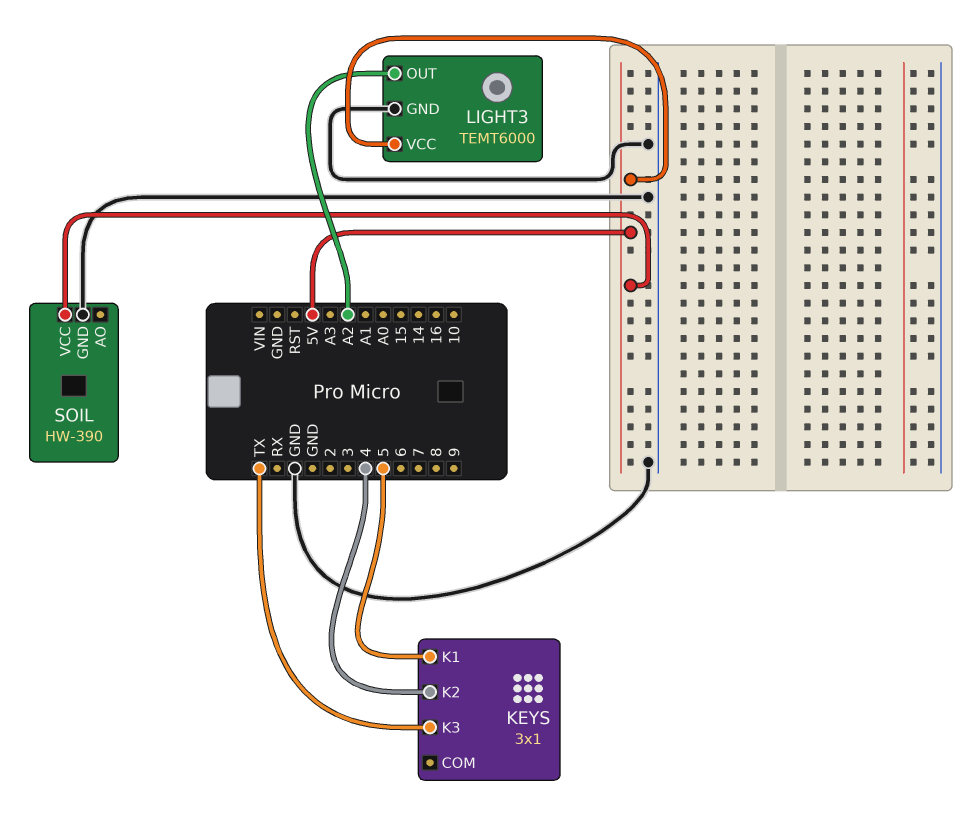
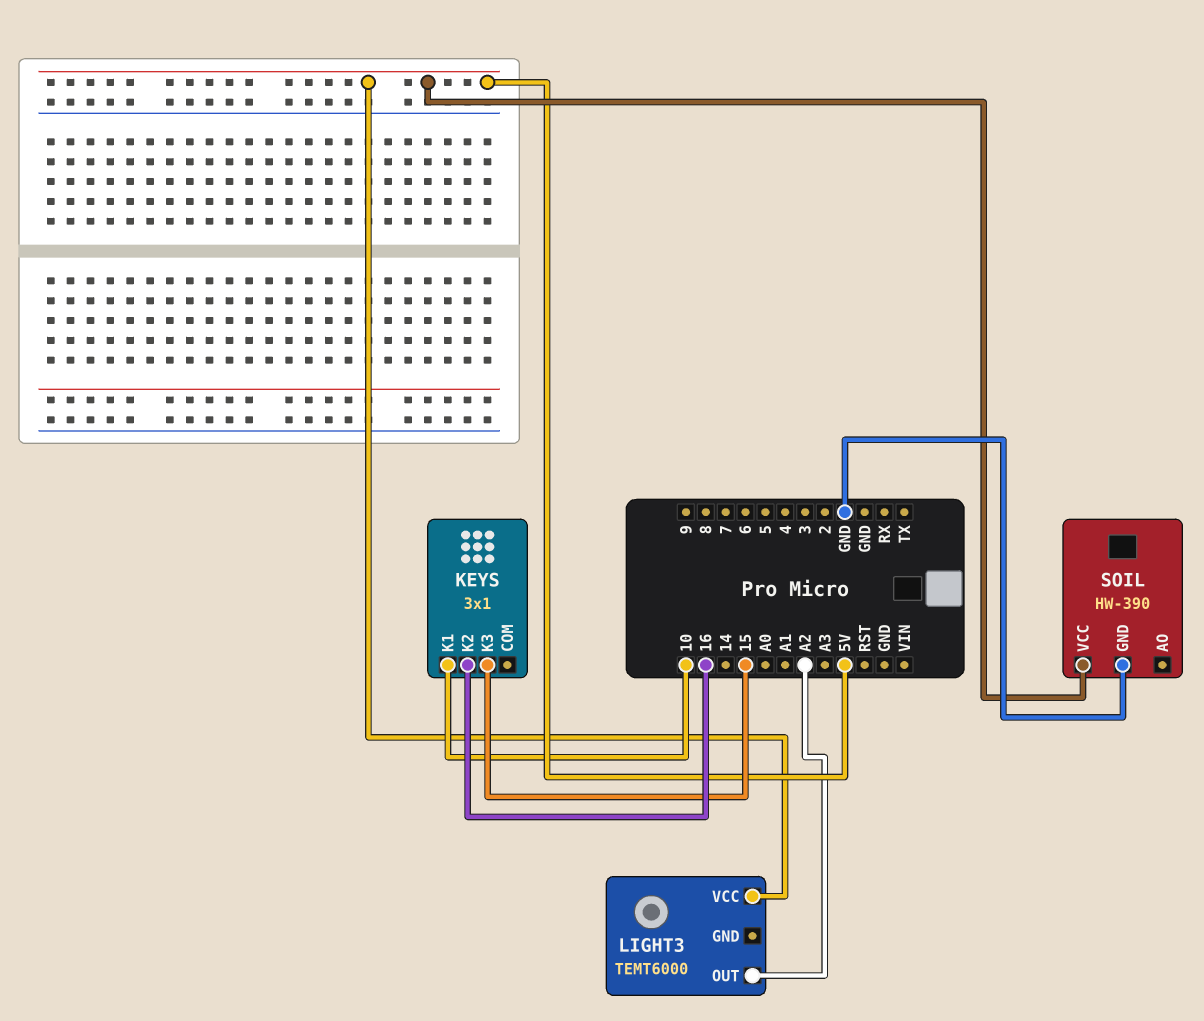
KEYS pin K1: 5 -> 10
KEYS pin K2: 4 -> 16
KEYS pin K3: TX -> 15
LIGHT3 pin GND: GND -> none

